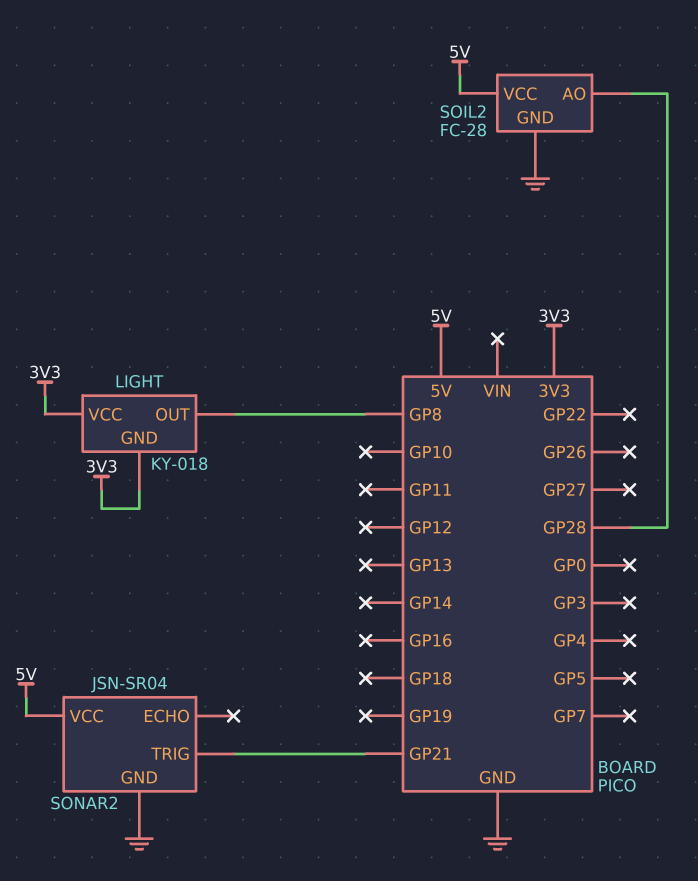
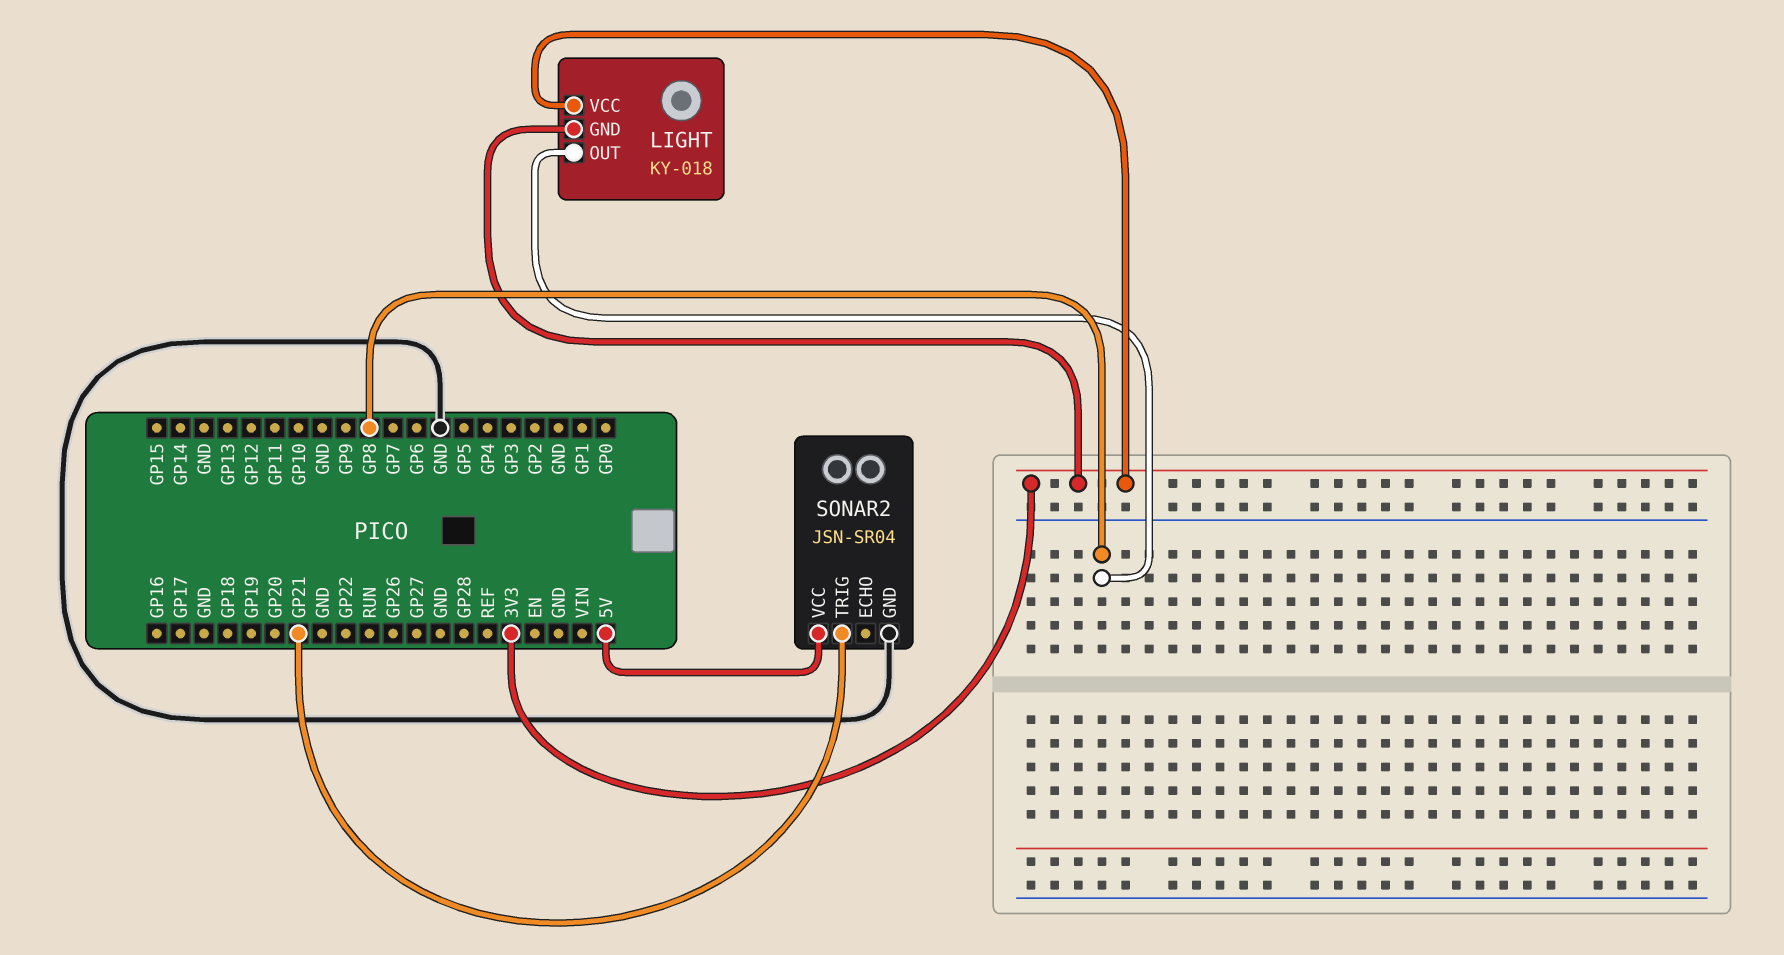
SOIL2: FC-28 -> none
SOIL2 pin AO: GP28 -> none
SOIL2 pin GND: GND -> none
SOIL2 pin VCC: 5V -> none

